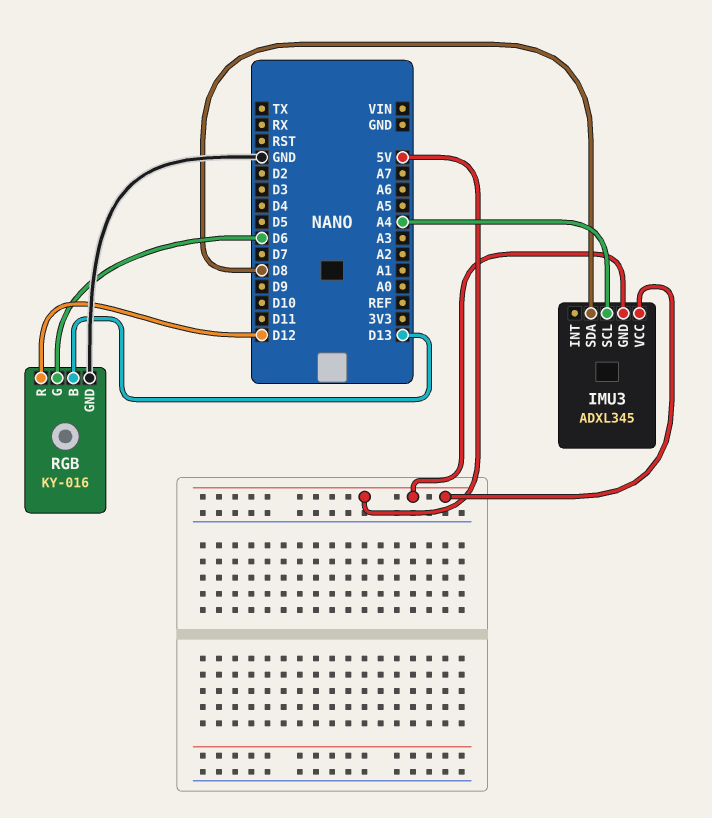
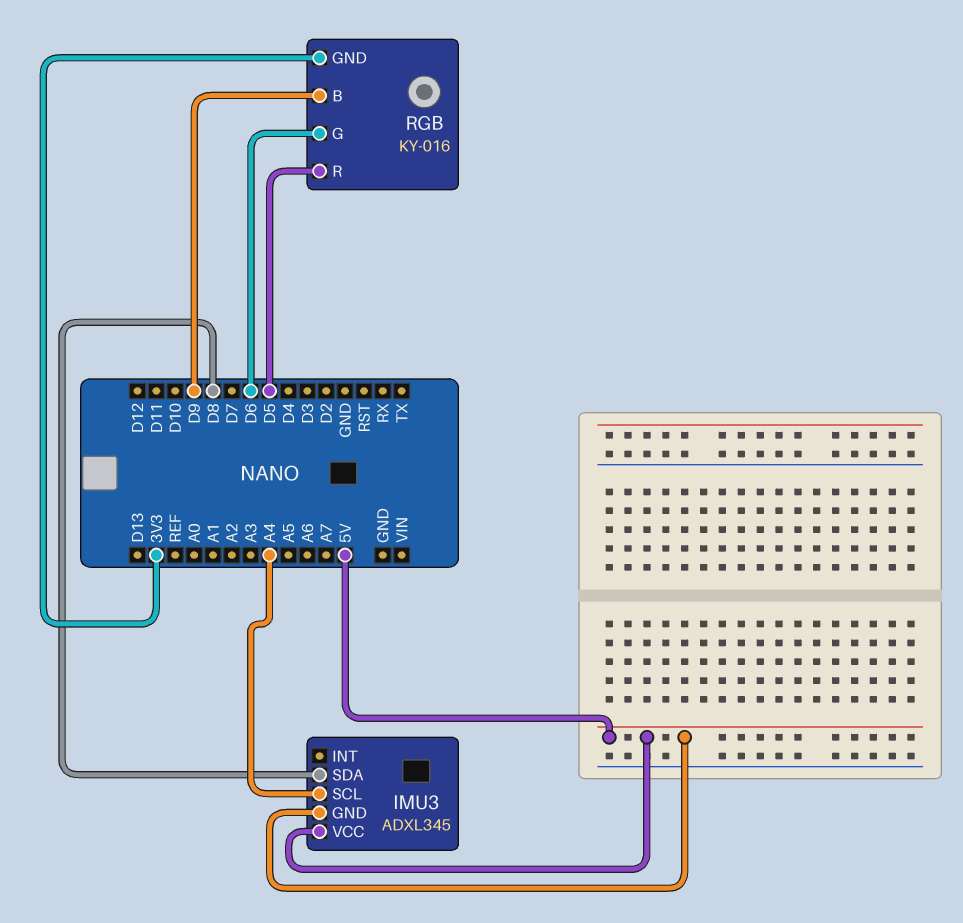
RGB pin B: D13 -> D9
RGB pin GND: GND -> 3V3
RGB pin R: D12 -> D5

